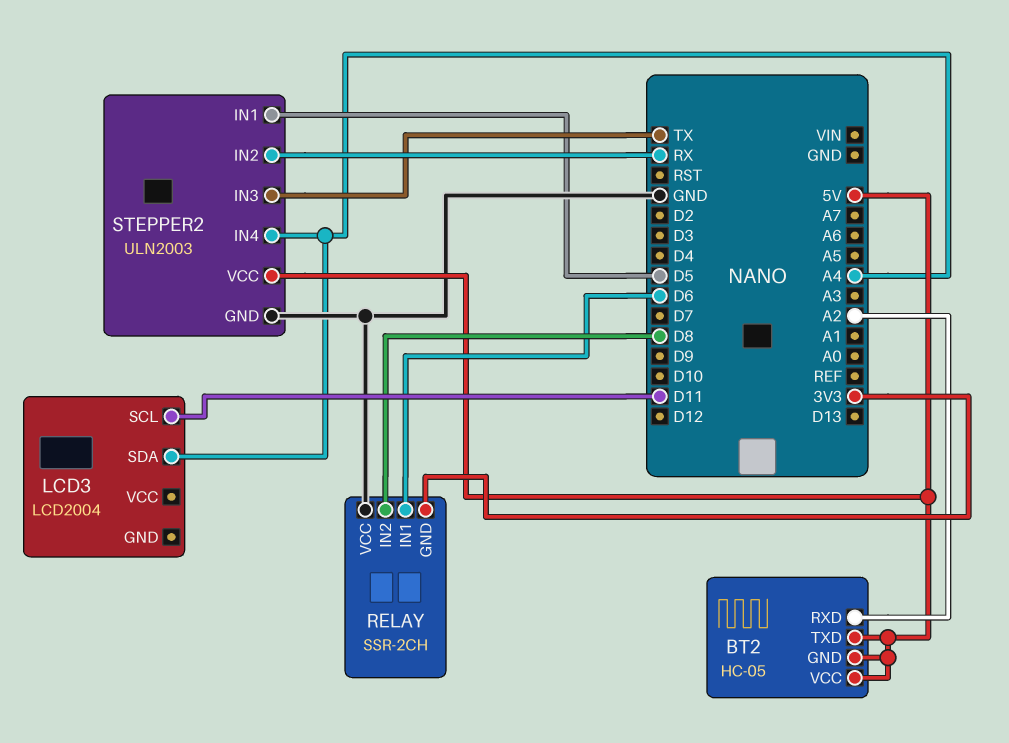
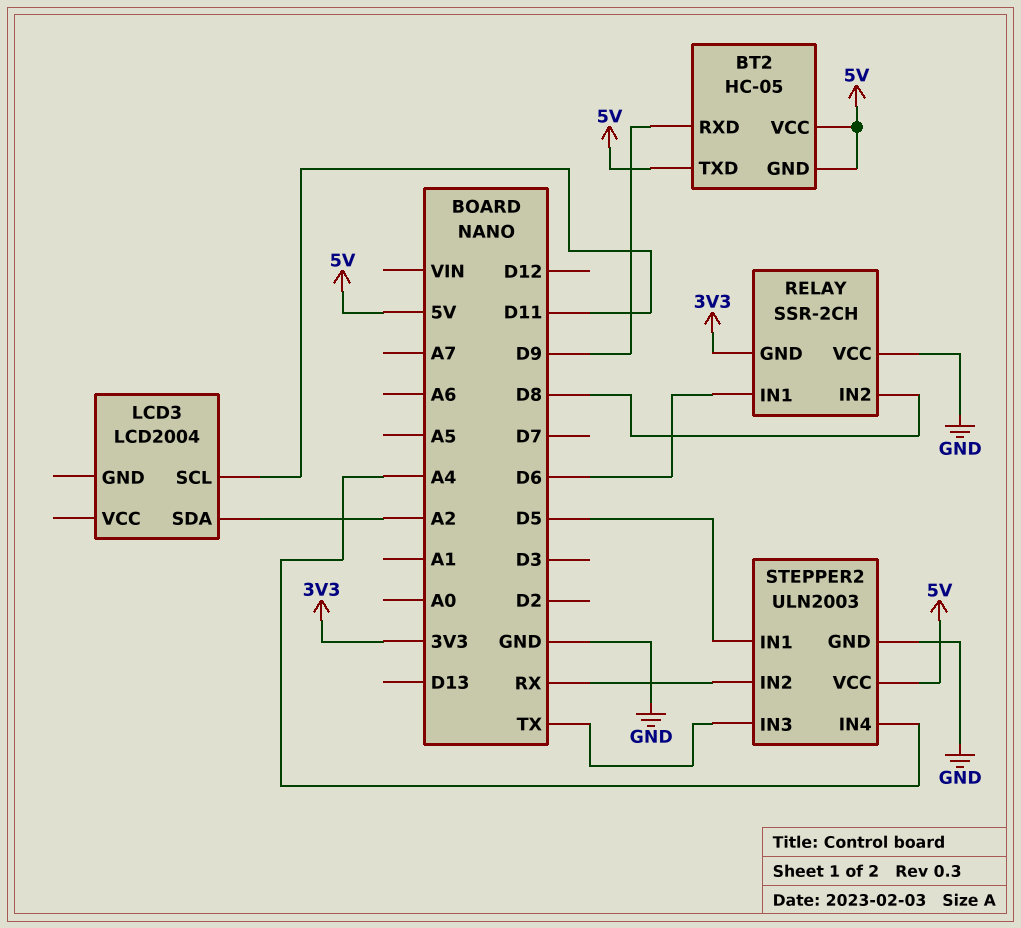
BT2 pin RXD: A2 -> D9
LCD3 pin SDA: A4 -> A2

